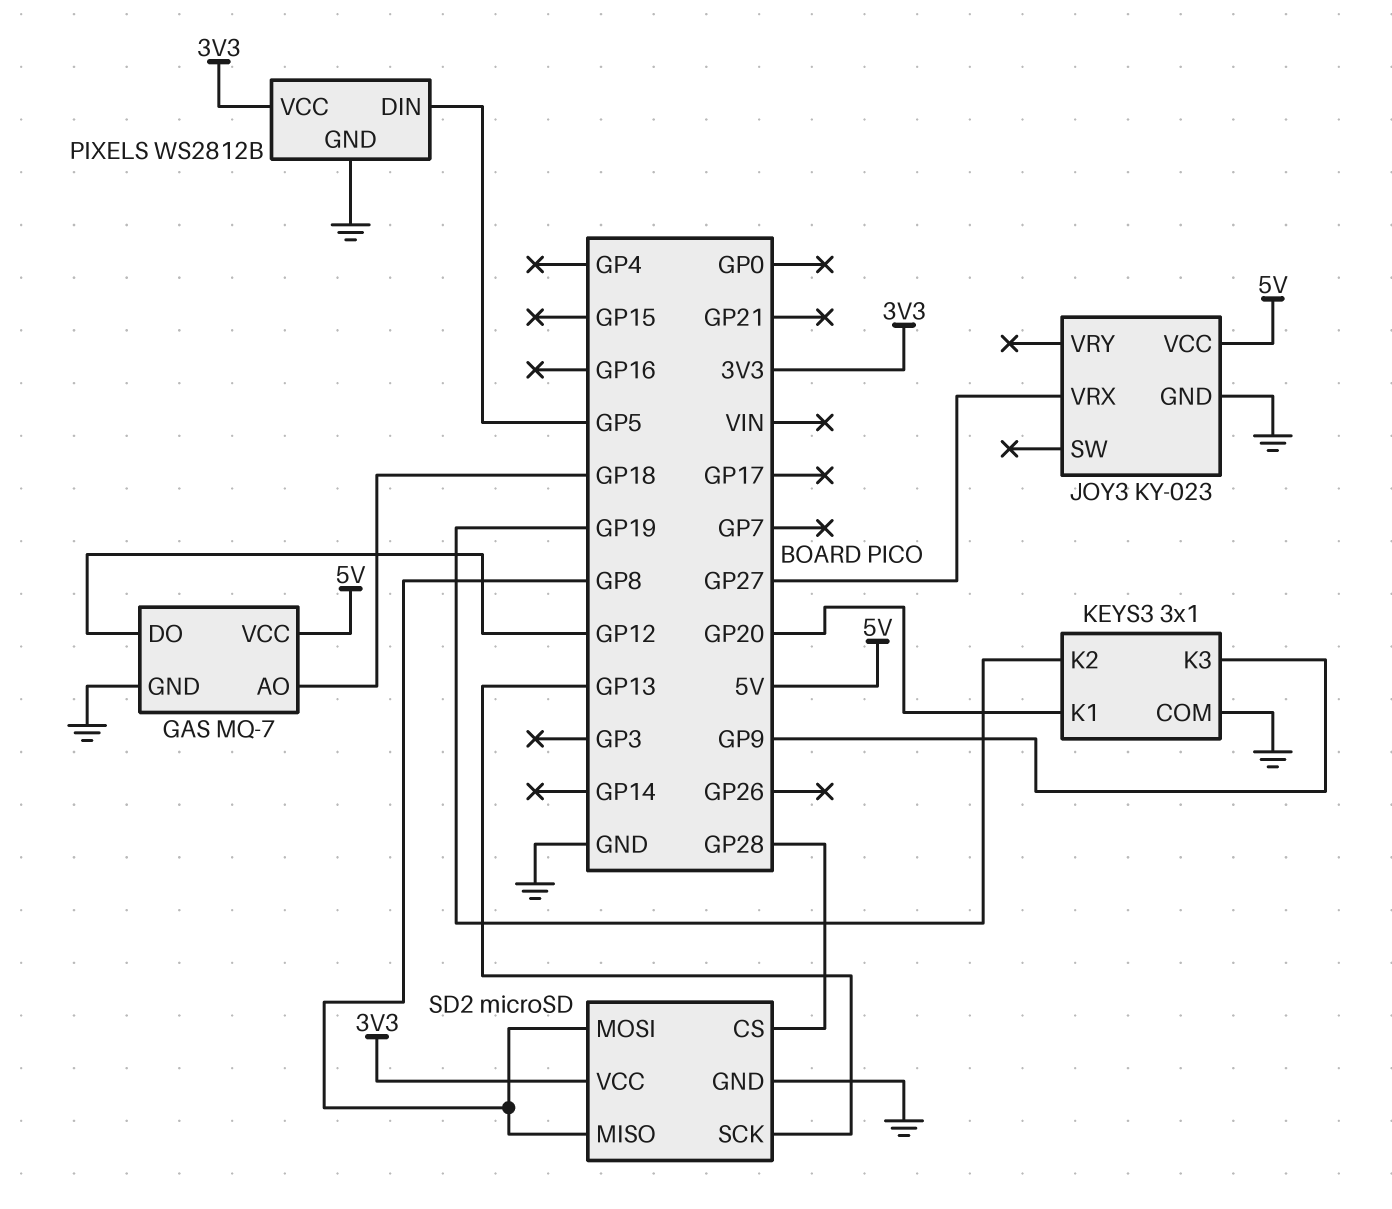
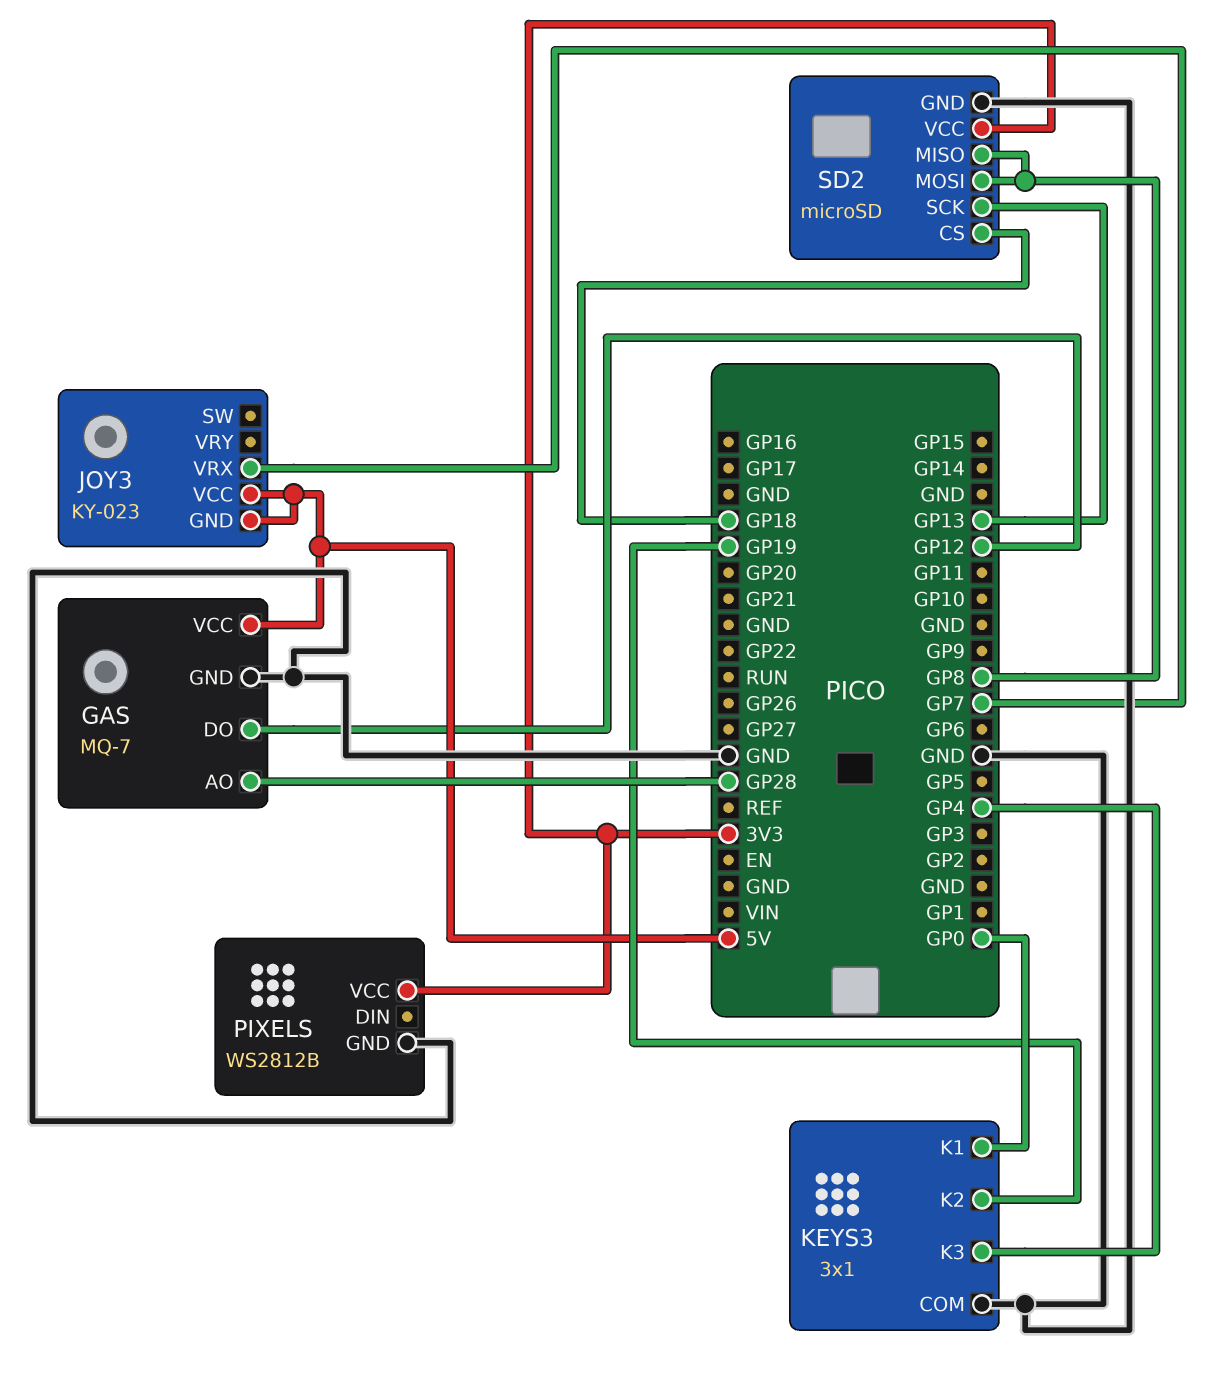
GAS pin AO: GP18 -> GP28
JOY3 pin GND: GND -> 5V
JOY3 pin VRX: GP27 -> GP7
KEYS3 pin K1: GP20 -> GP0
KEYS3 pin K3: GP9 -> GP4
PIXELS pin DIN: GP5 -> none
SD2 pin CS: GP28 -> GP18

